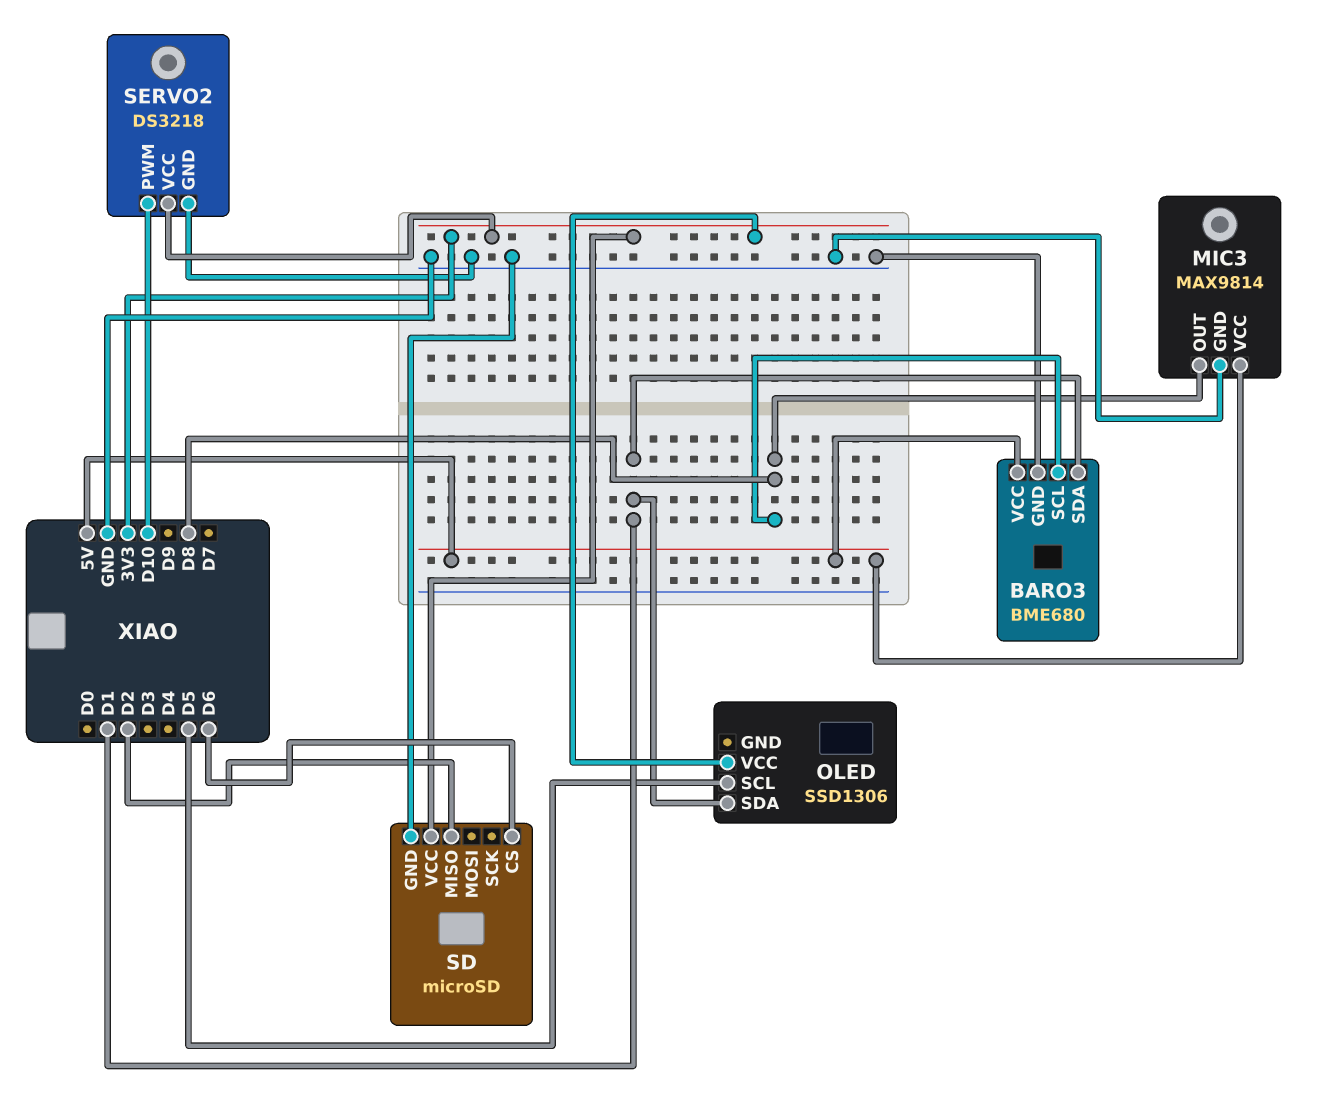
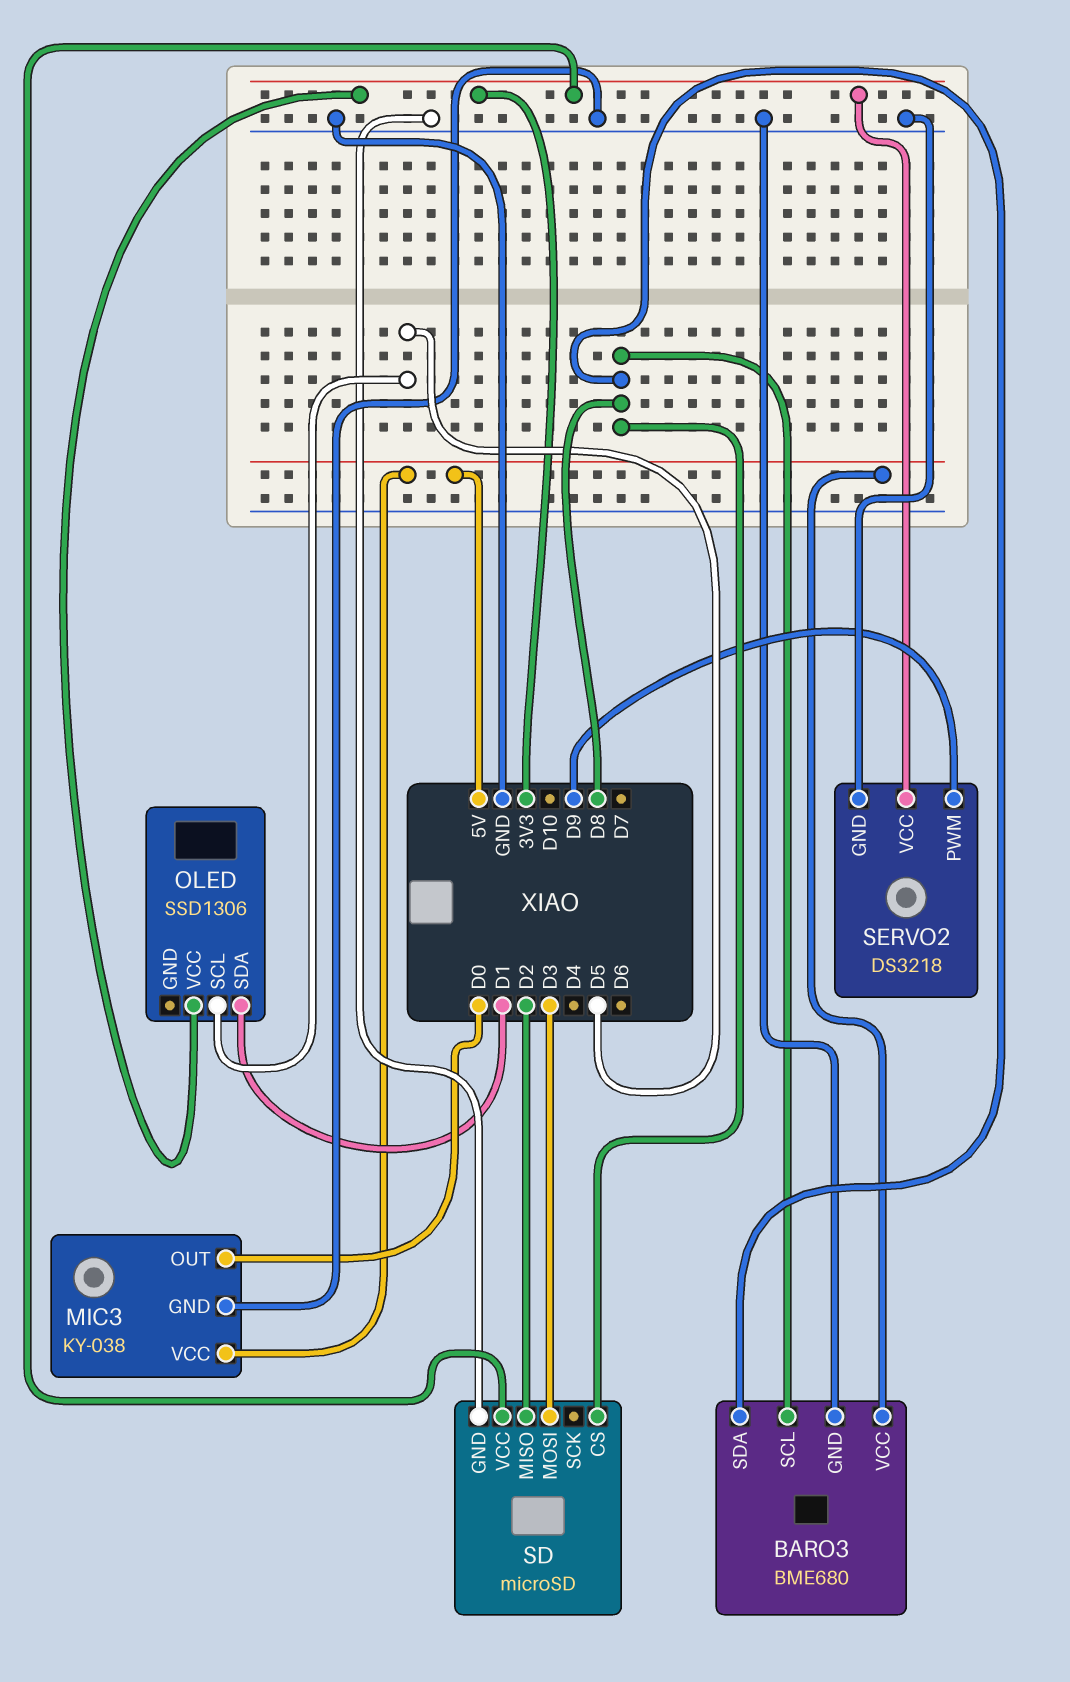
BARO3 pin SDA: D1 -> D8
MIC3: MAX9814 -> KY-038
MIC3 pin OUT: D8 -> D0
SD pin CS: D6 -> D8
SD pin MOSI: none -> D3
SERVO2 pin PWM: D10 -> D9

